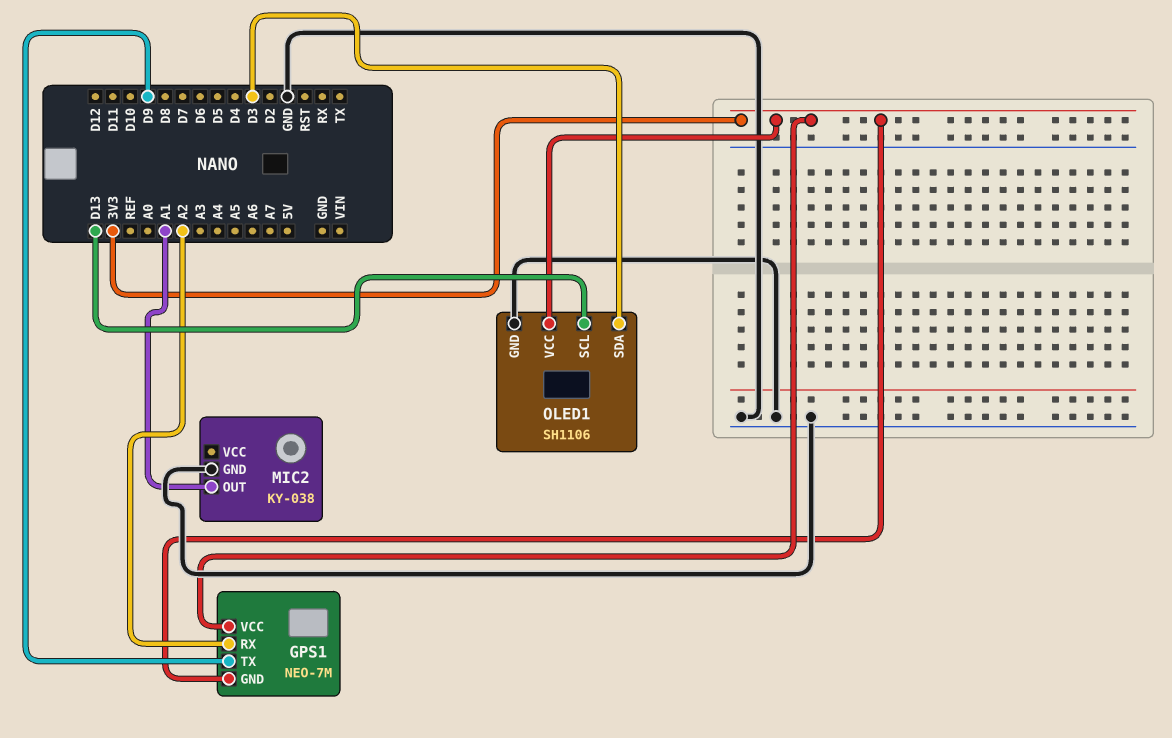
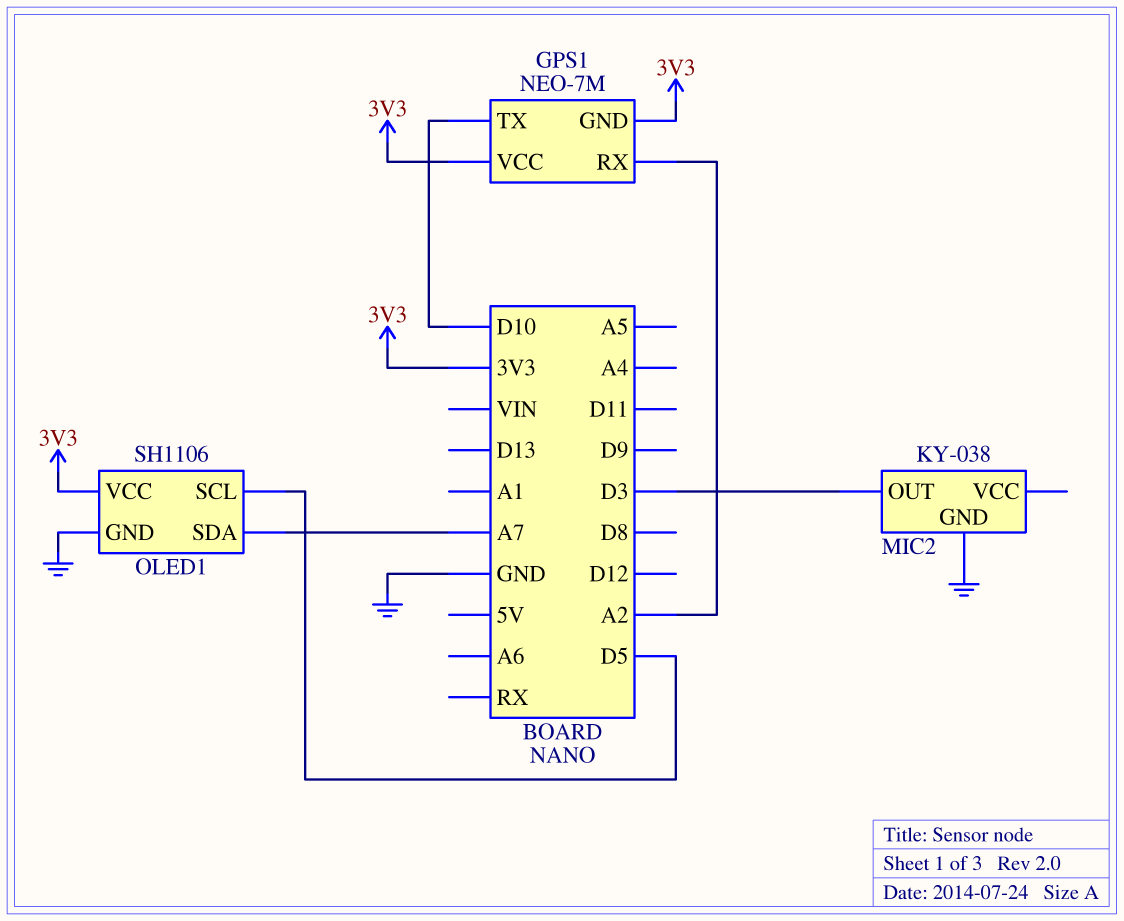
GPS1 pin TX: D9 -> D10
MIC2 pin OUT: A1 -> D3
OLED1 pin SCL: D13 -> D5
OLED1 pin SDA: D3 -> A7

